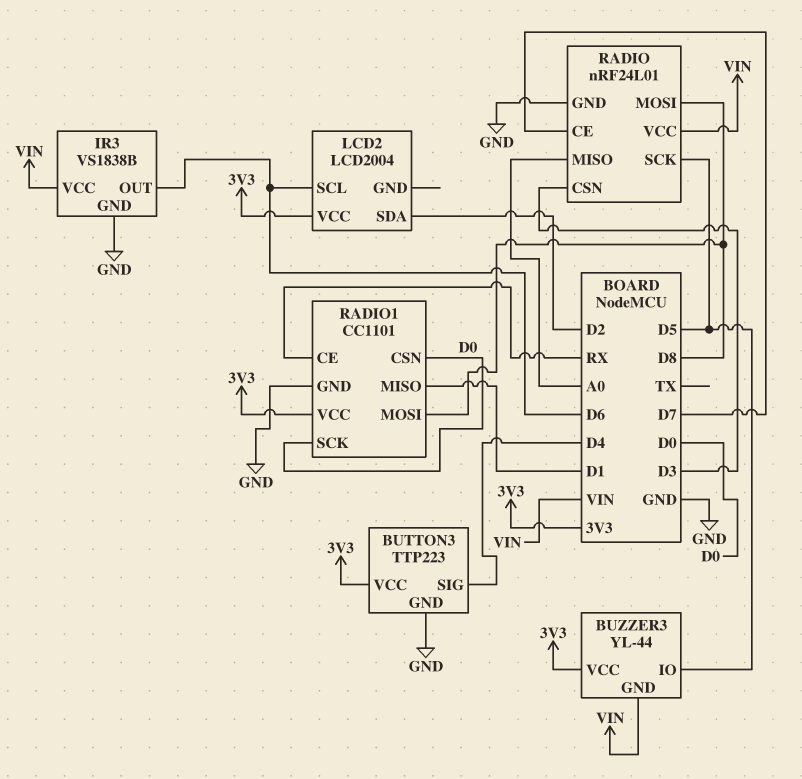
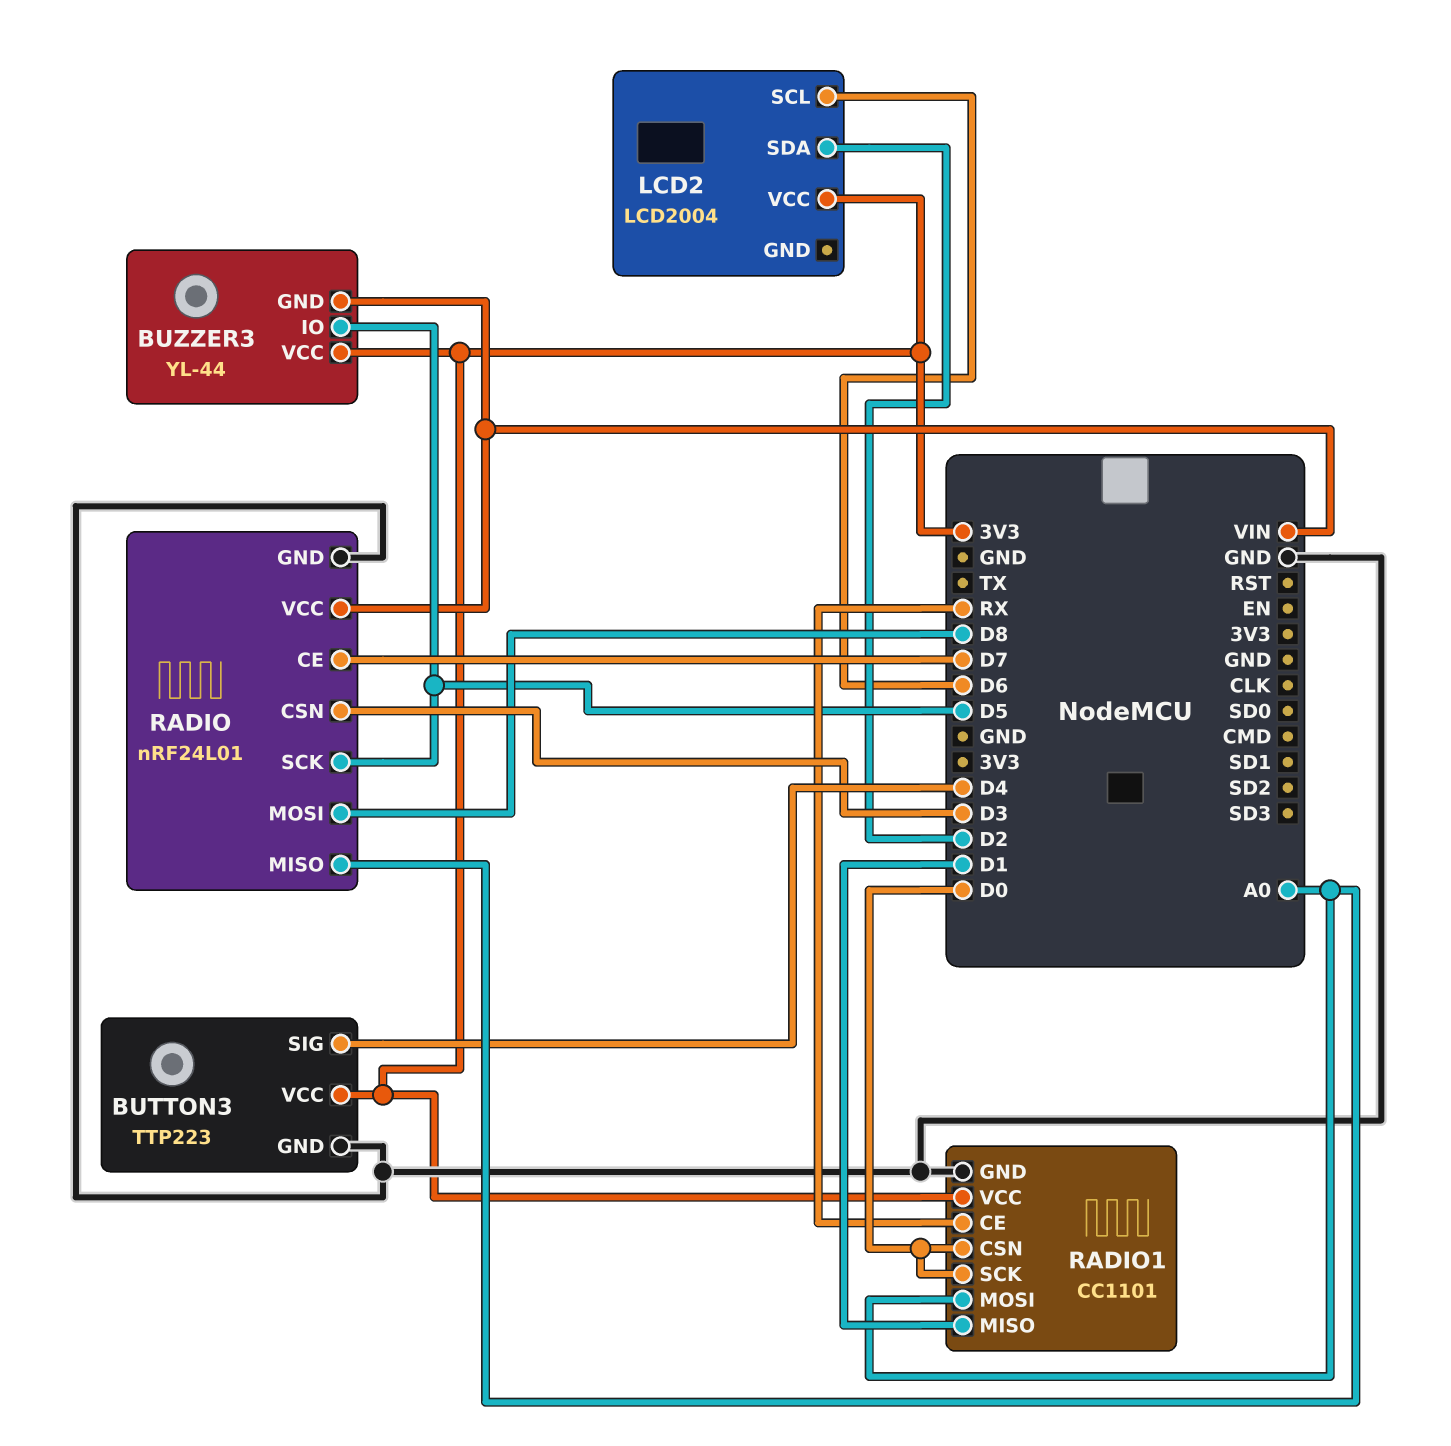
IR3: VS1838B -> none
IR3 pin GND: GND -> none
IR3 pin OUT: D6 -> none
IR3 pin VCC: VIN -> none
RADIO1 pin MOSI: D8 -> A0

